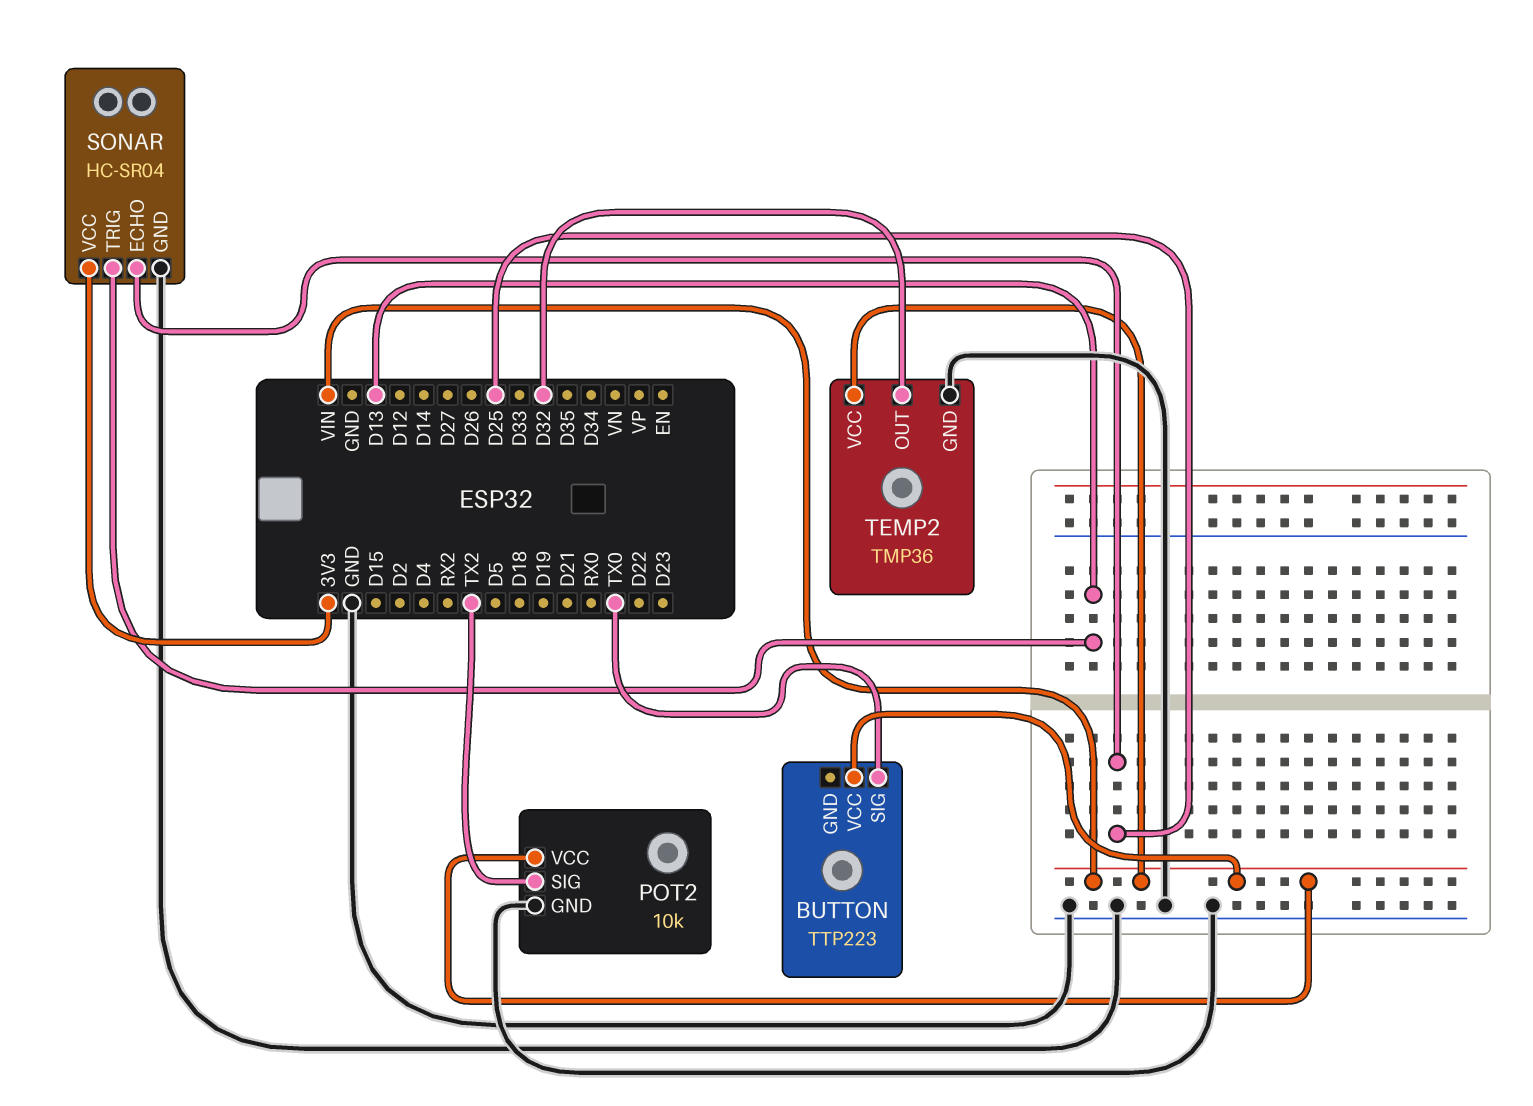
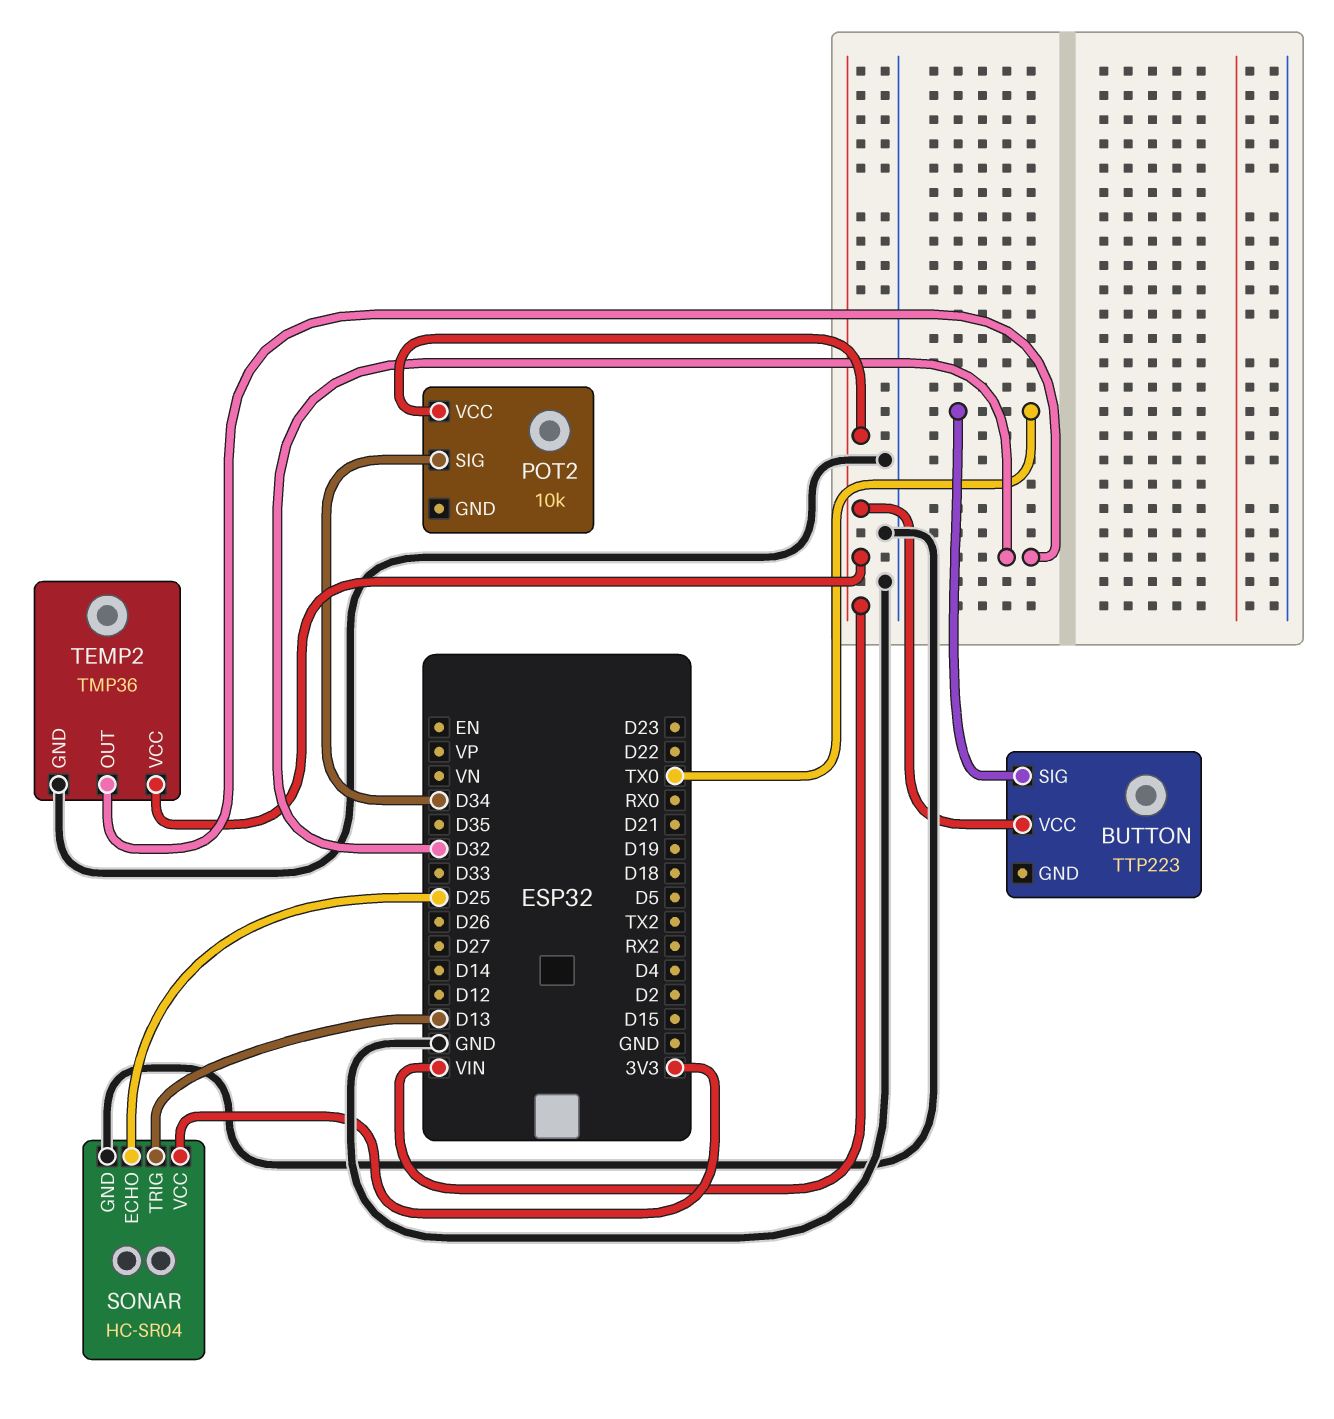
POT2 pin GND: GND -> none
POT2 pin SIG: TX2 -> D34

